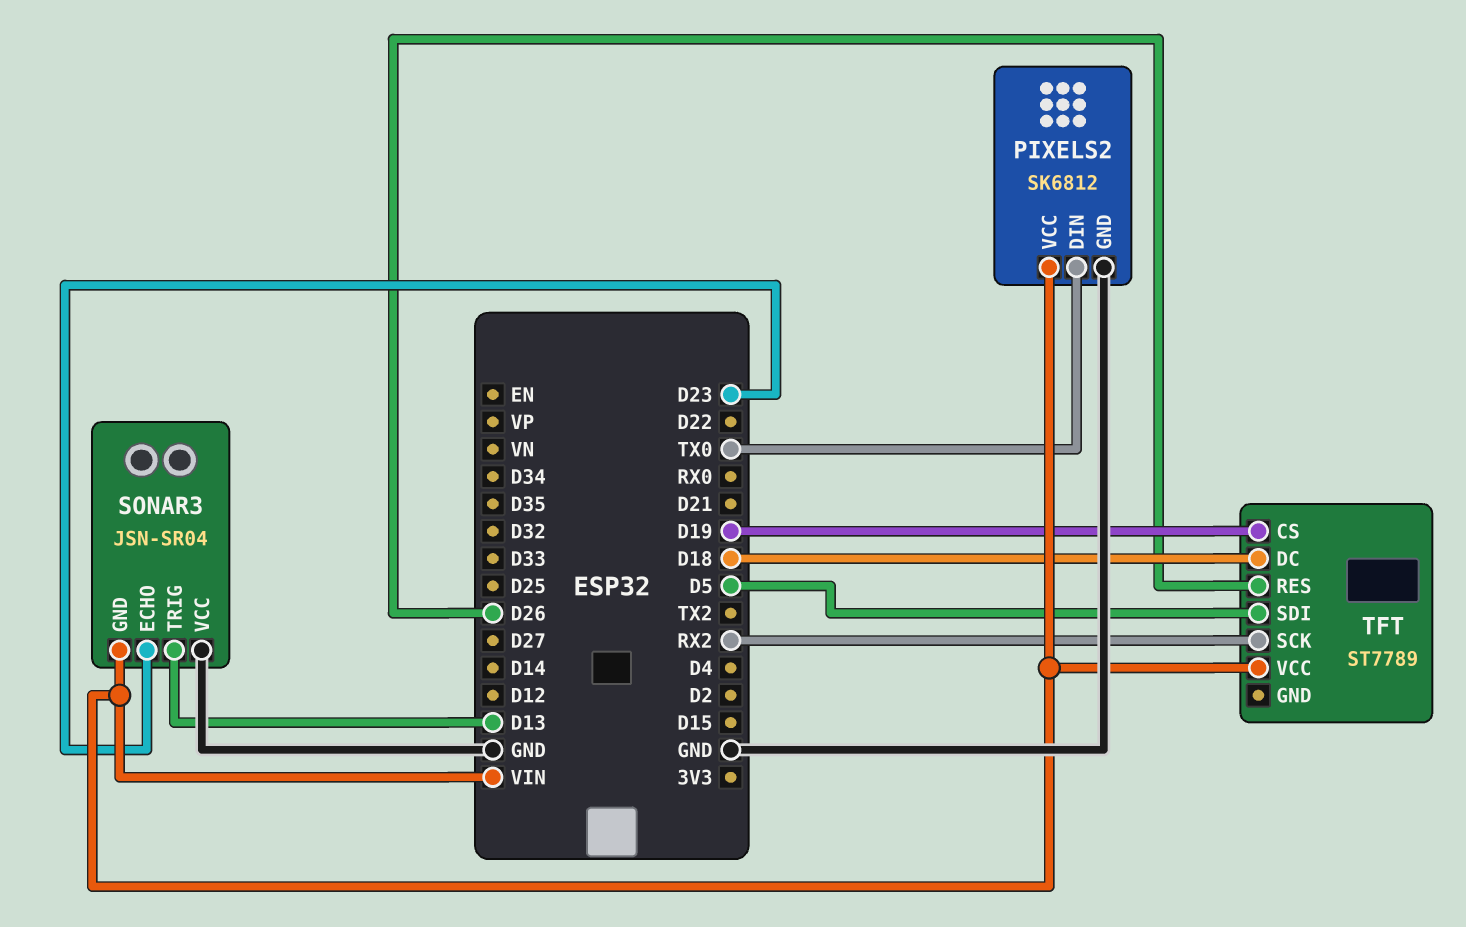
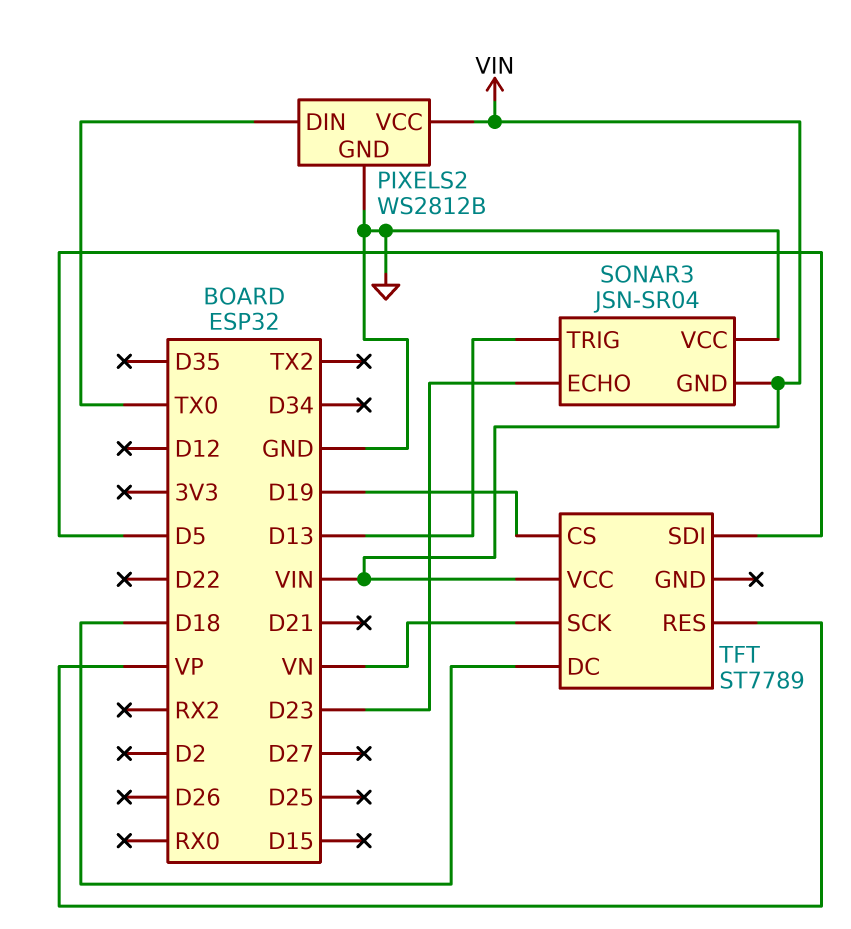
PIXELS2: SK6812 -> WS2812B
TFT pin RES: D26 -> VP
TFT pin SCK: RX2 -> VN

